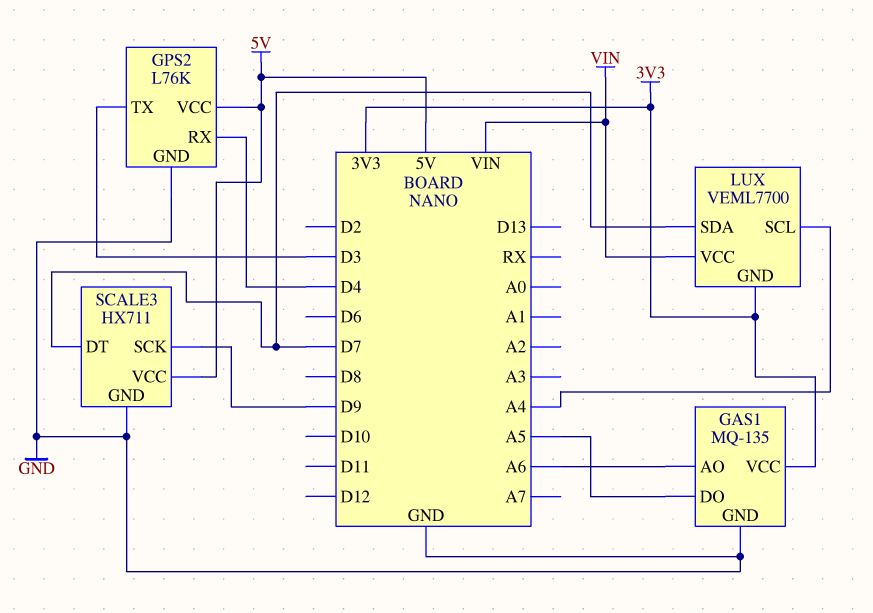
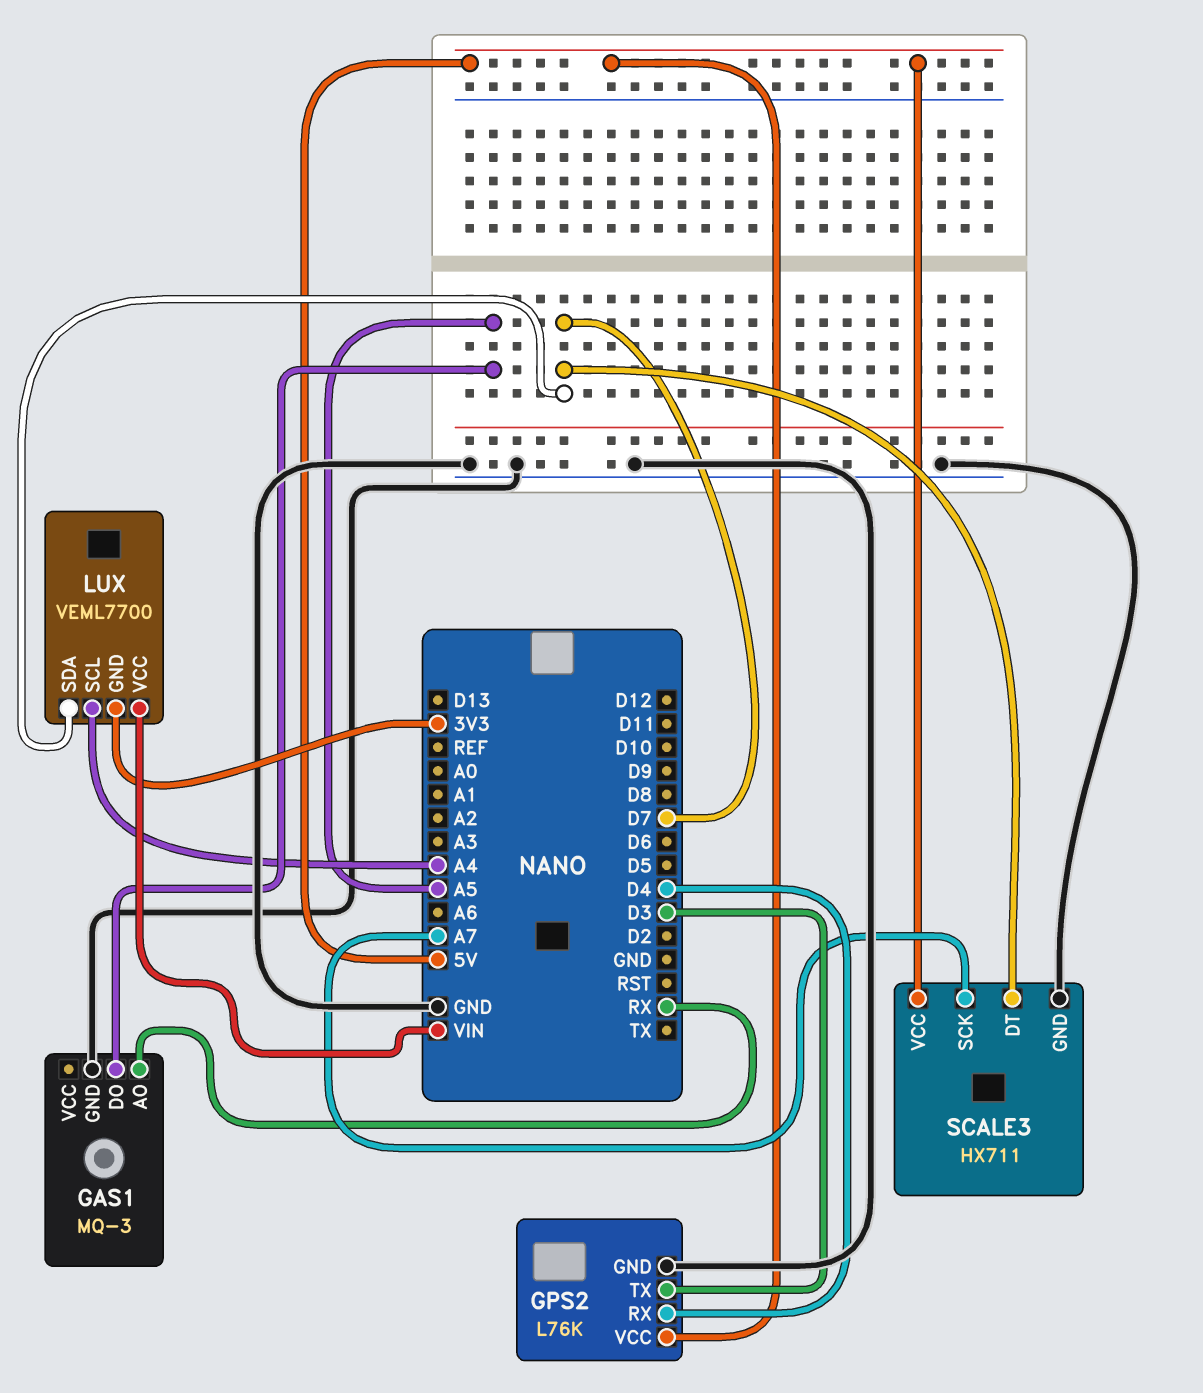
GAS1: MQ-135 -> MQ-3
GAS1 pin AO: A6 -> RX
GAS1 pin VCC: 3V3 -> none
SCALE3 pin SCK: D9 -> A7

